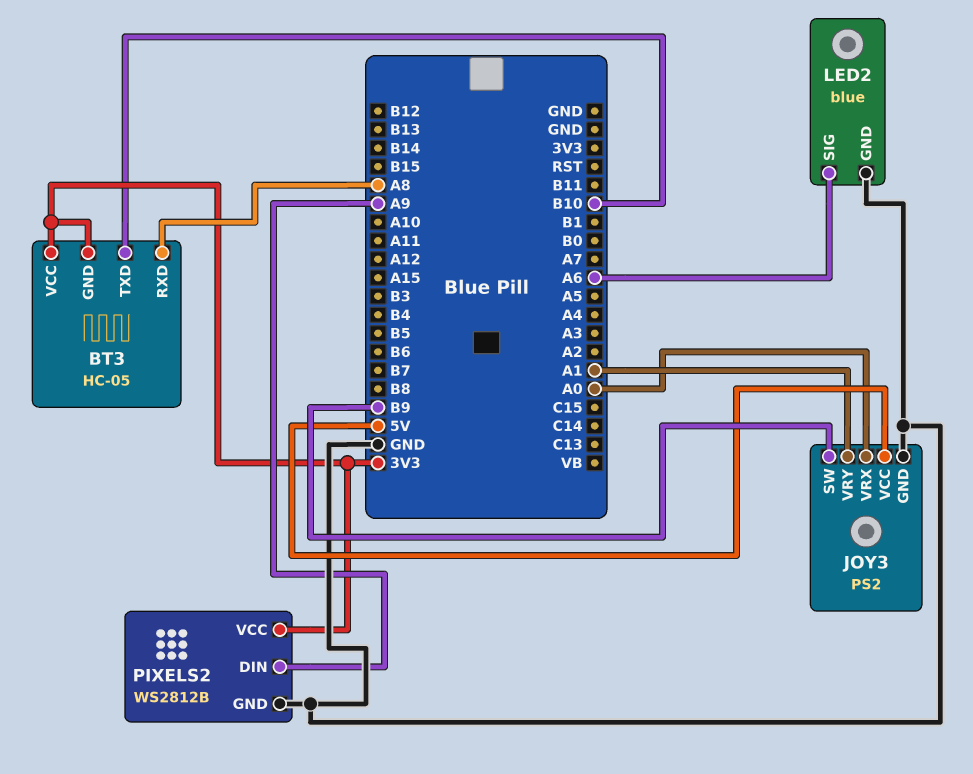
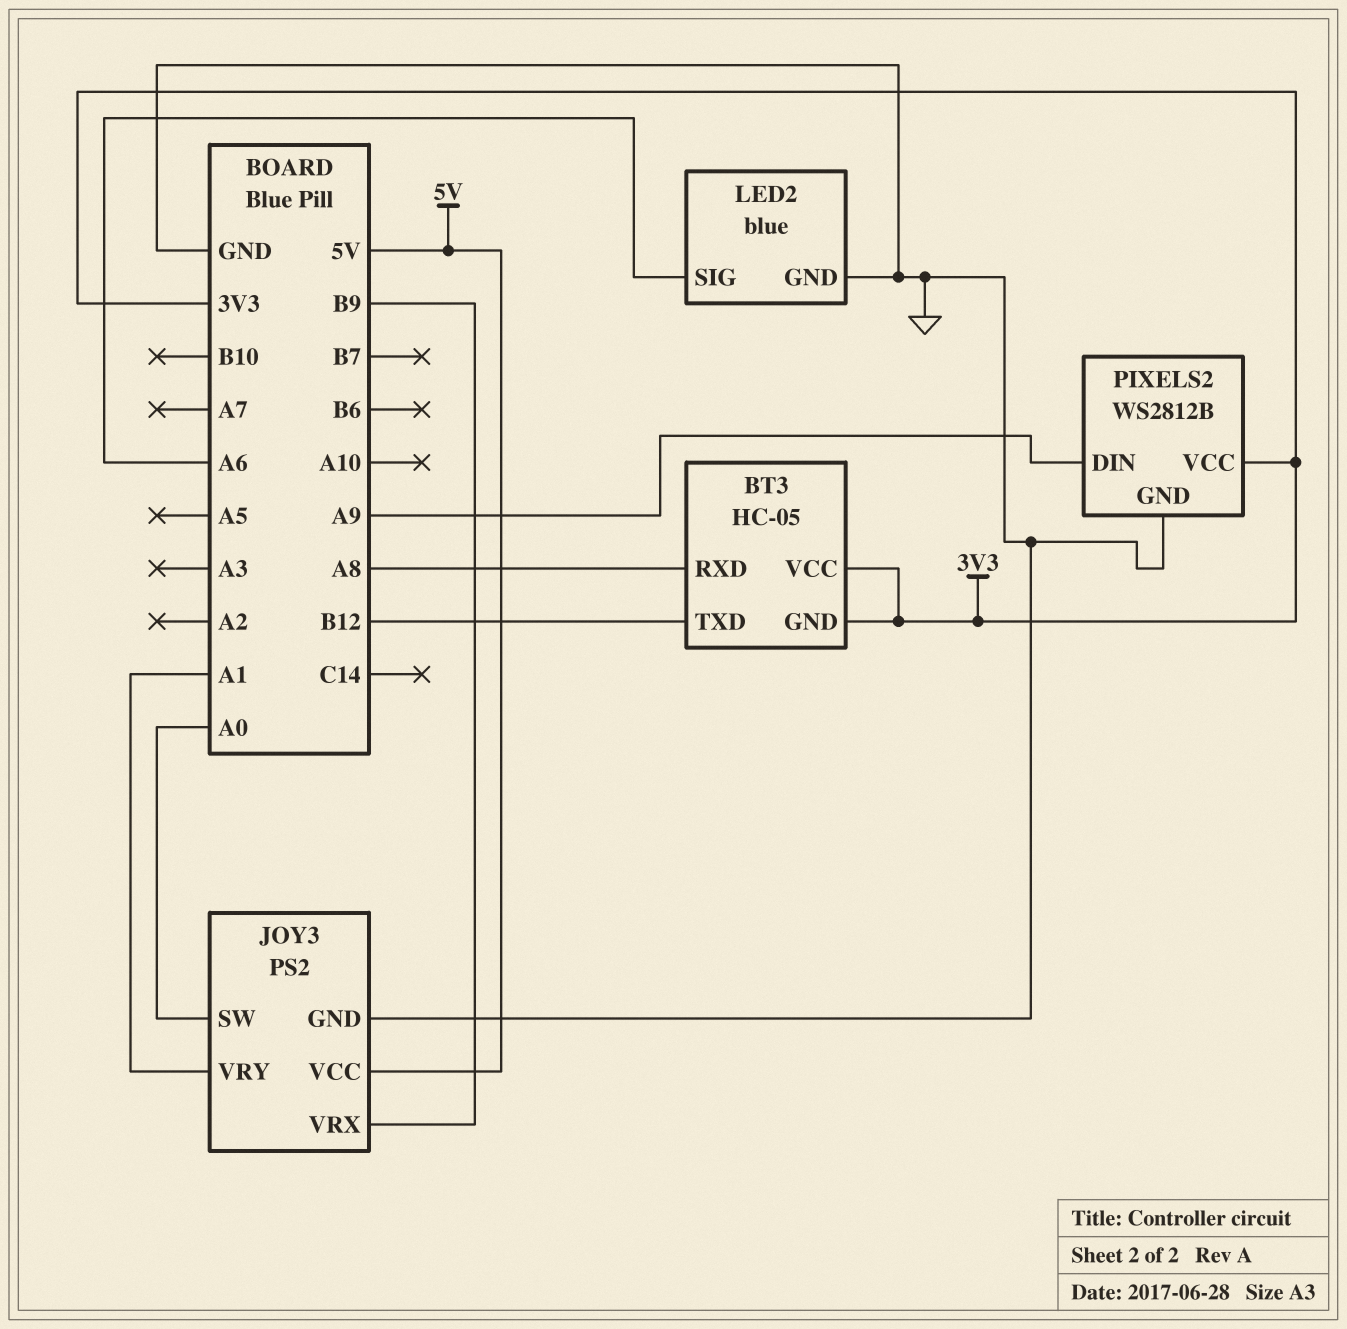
BT3 pin TXD: B10 -> B12
JOY3 pin SW: B9 -> A0
JOY3 pin VRX: A0 -> B9

